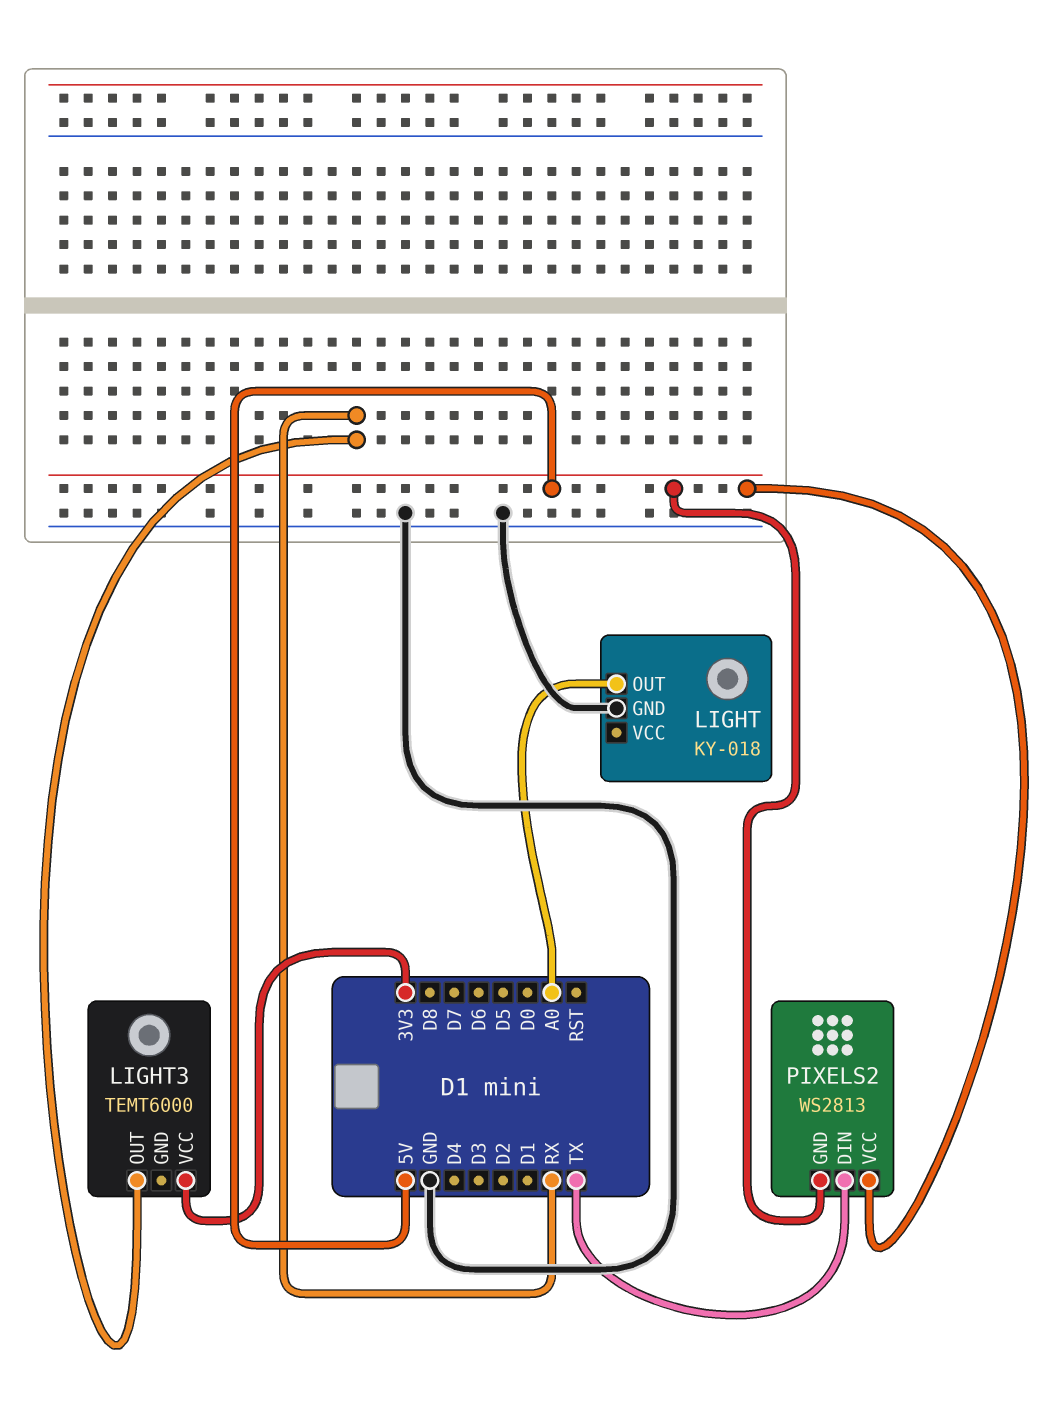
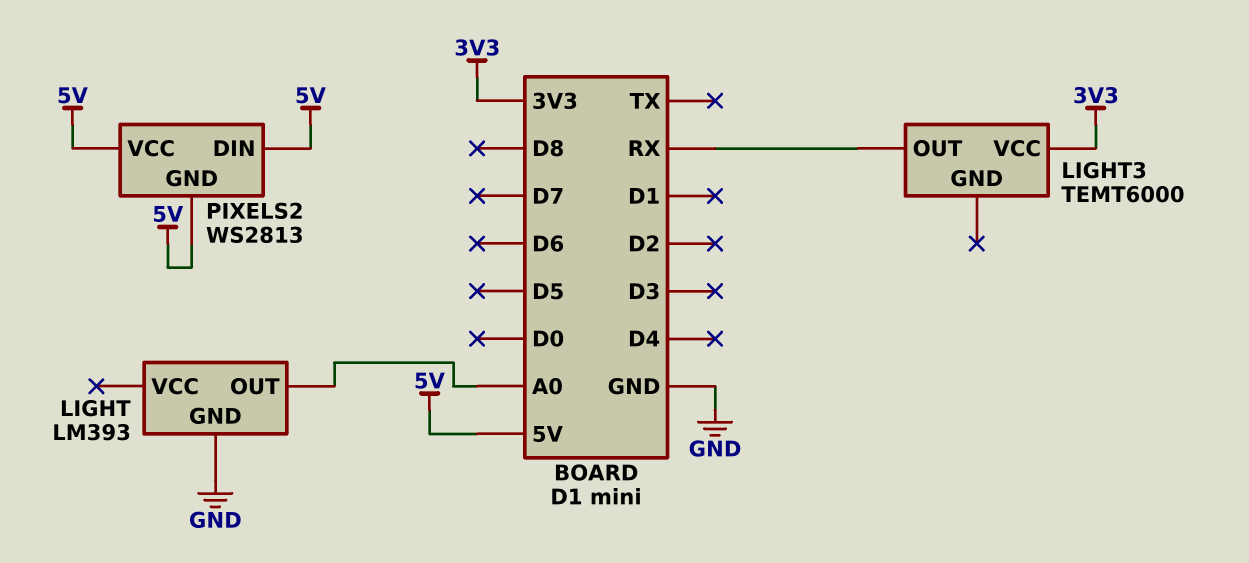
LIGHT: KY-018 -> LM393
PIXELS2 pin DIN: TX -> 5V

